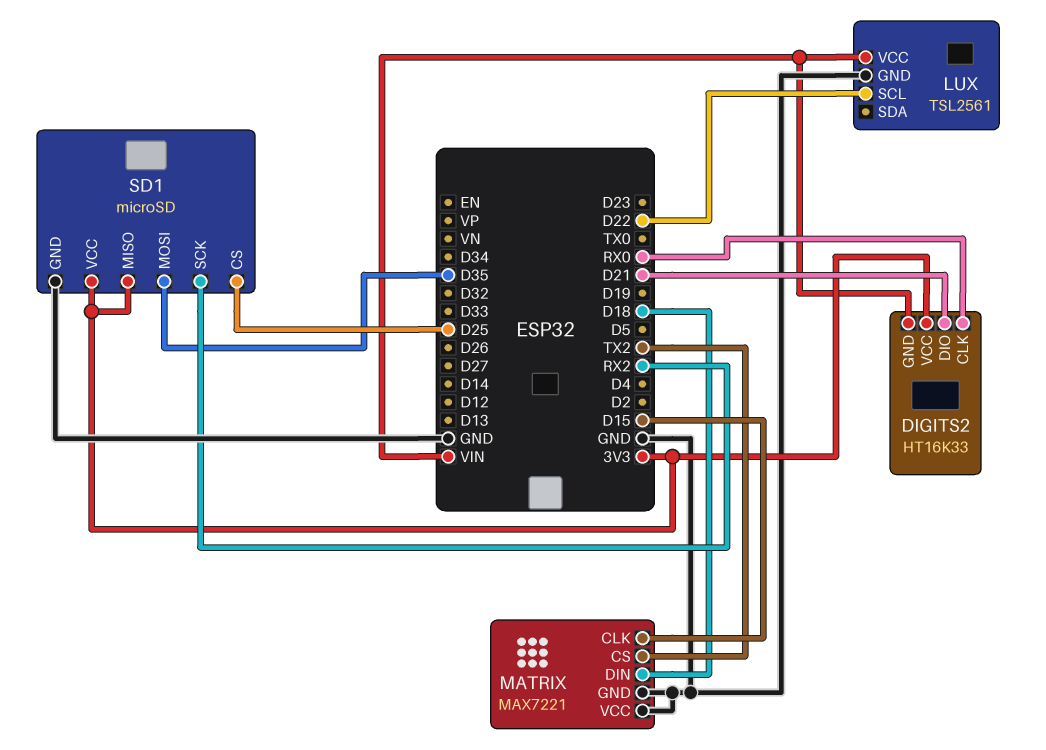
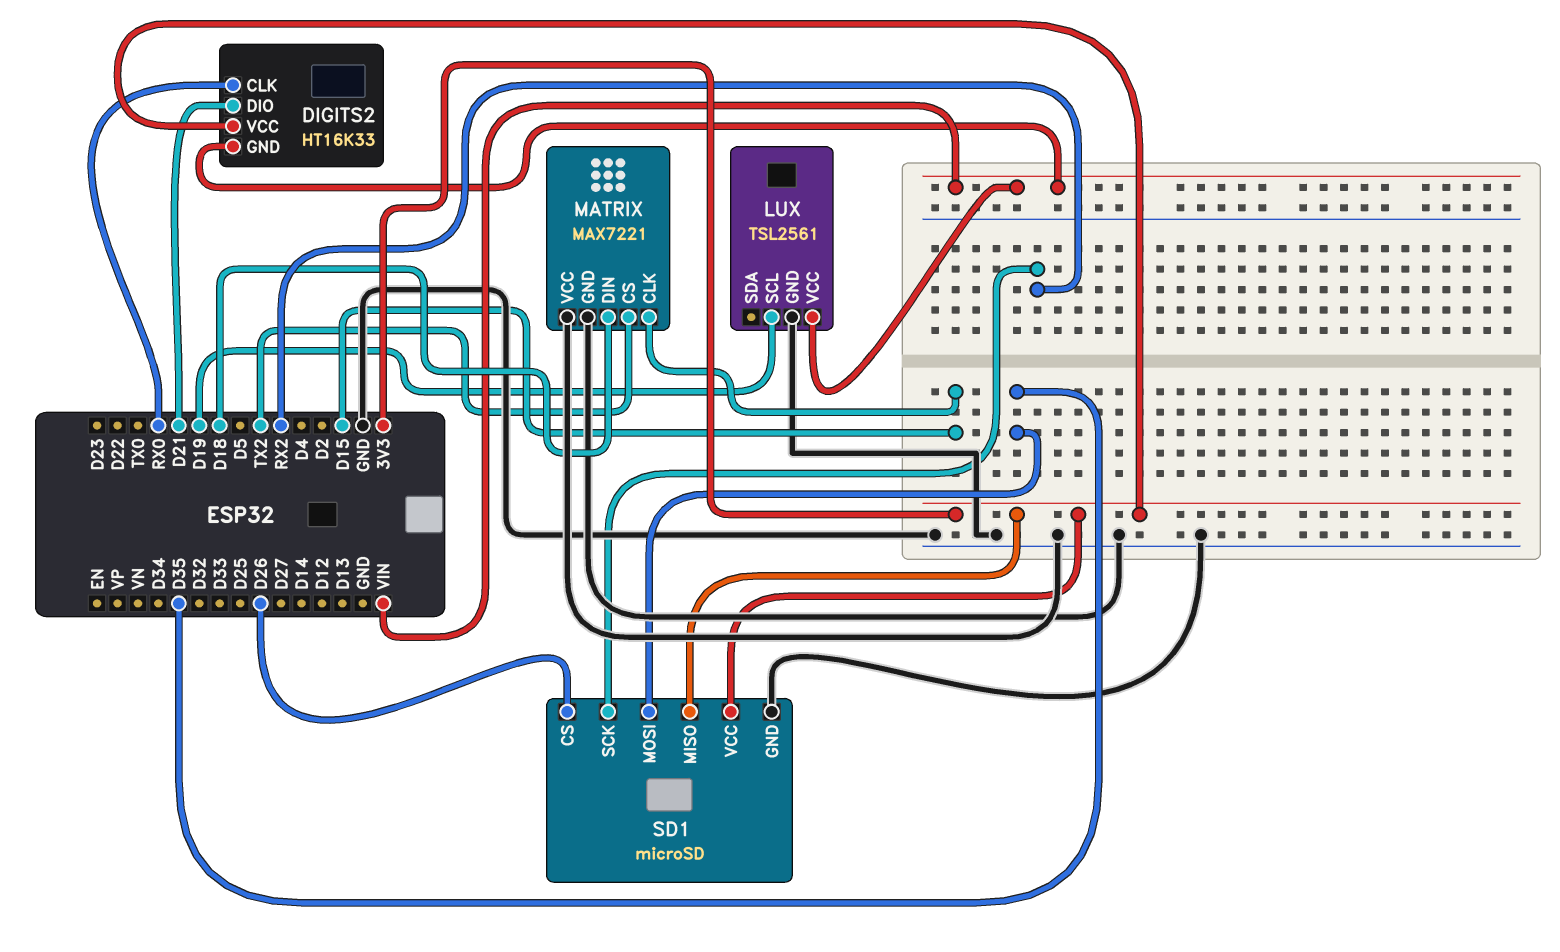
LUX pin SCL: D22 -> D19
SD1 pin CS: D25 -> D26

